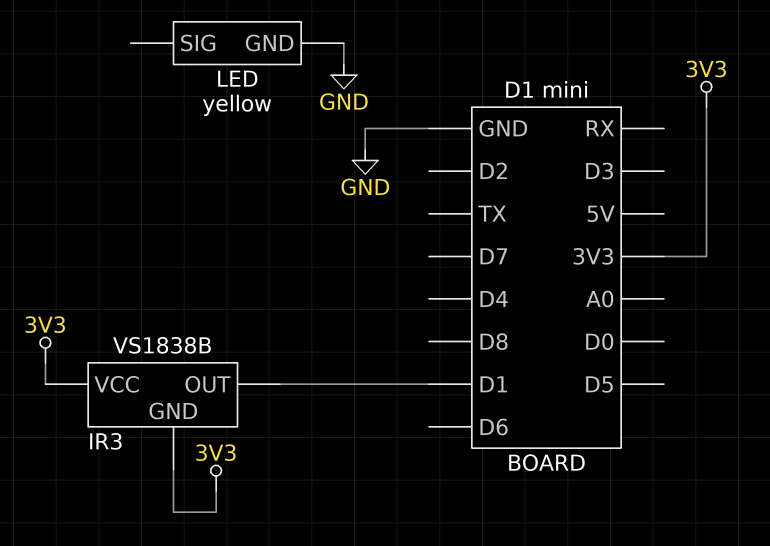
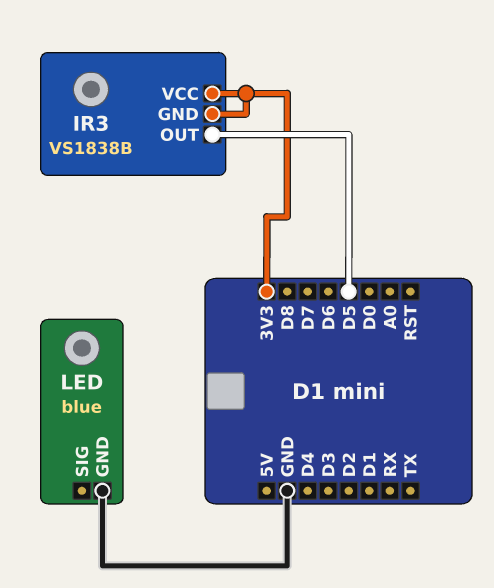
IR3 pin OUT: D1 -> D5
LED: yellow -> blue

